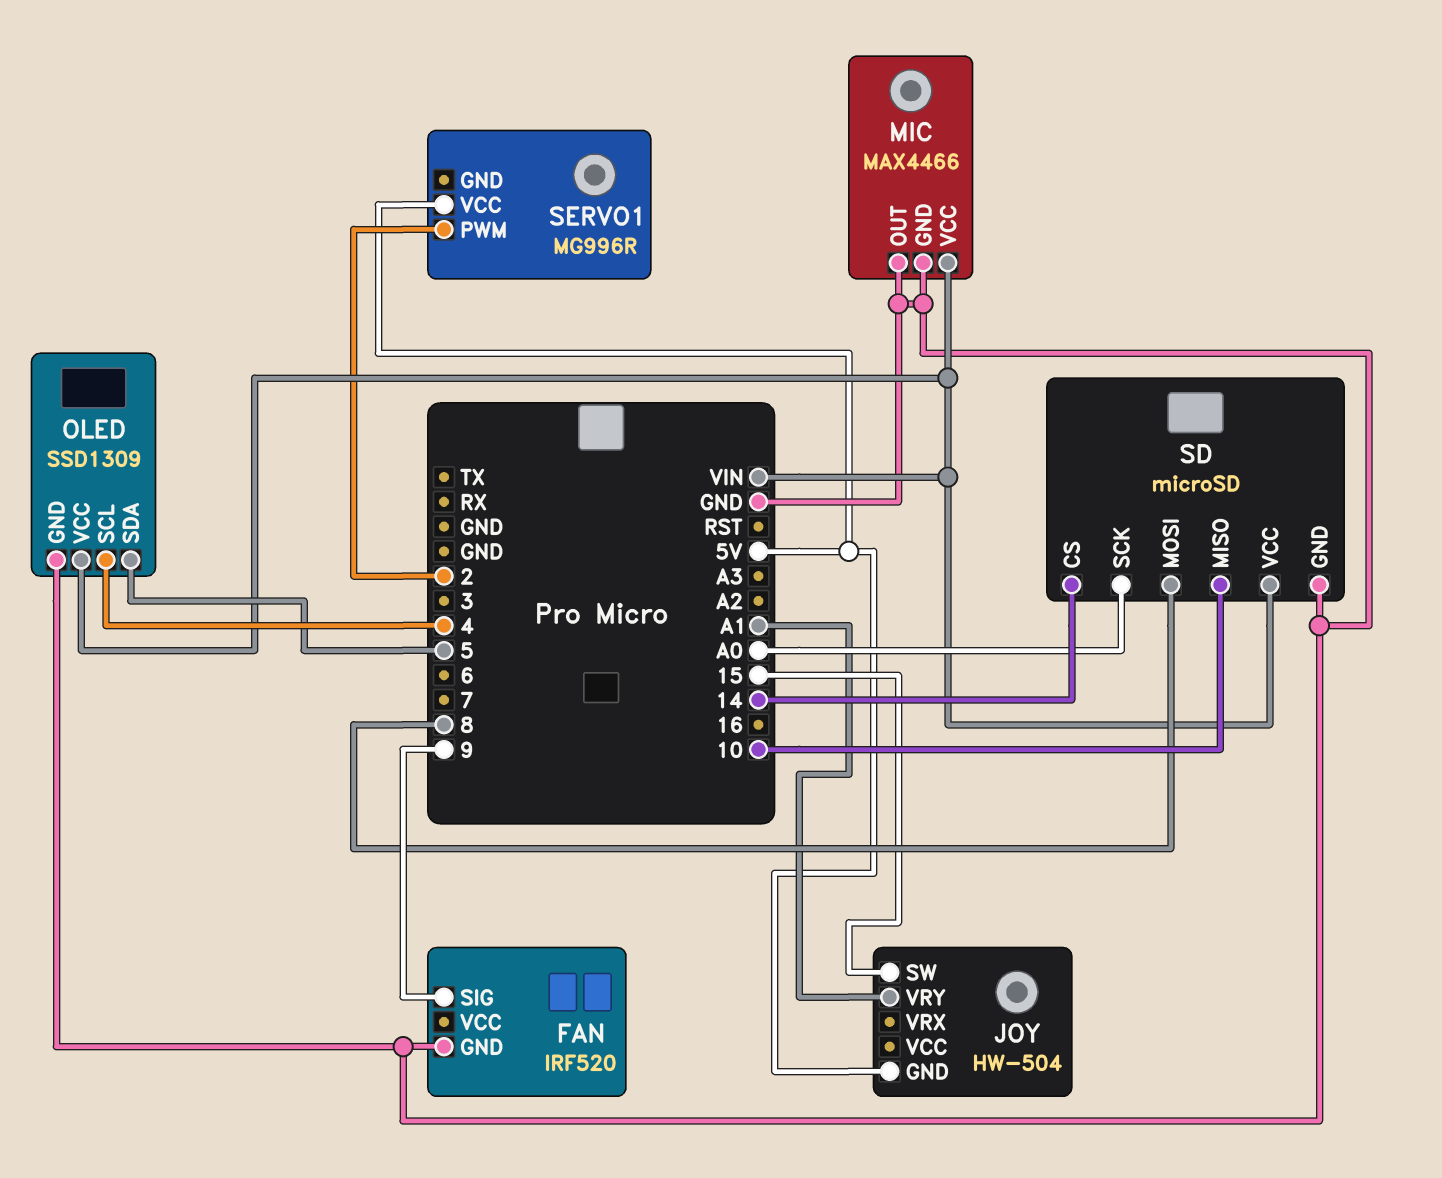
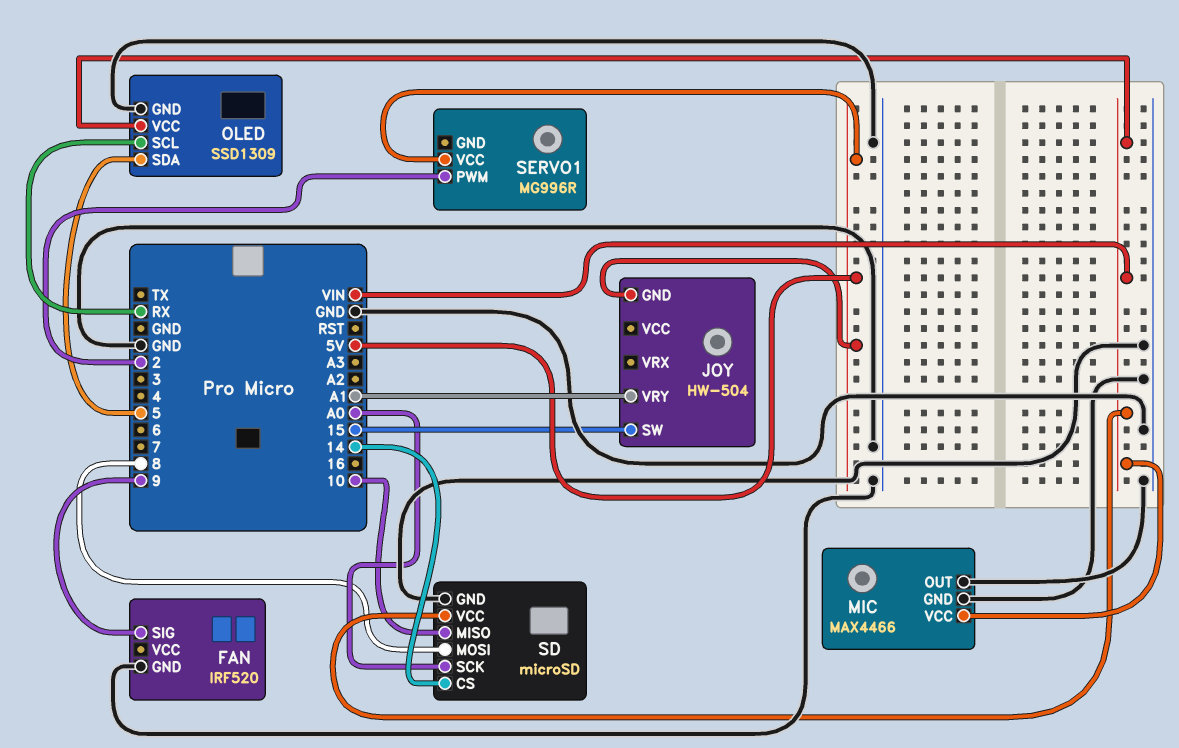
OLED pin SCL: 4 -> RX

